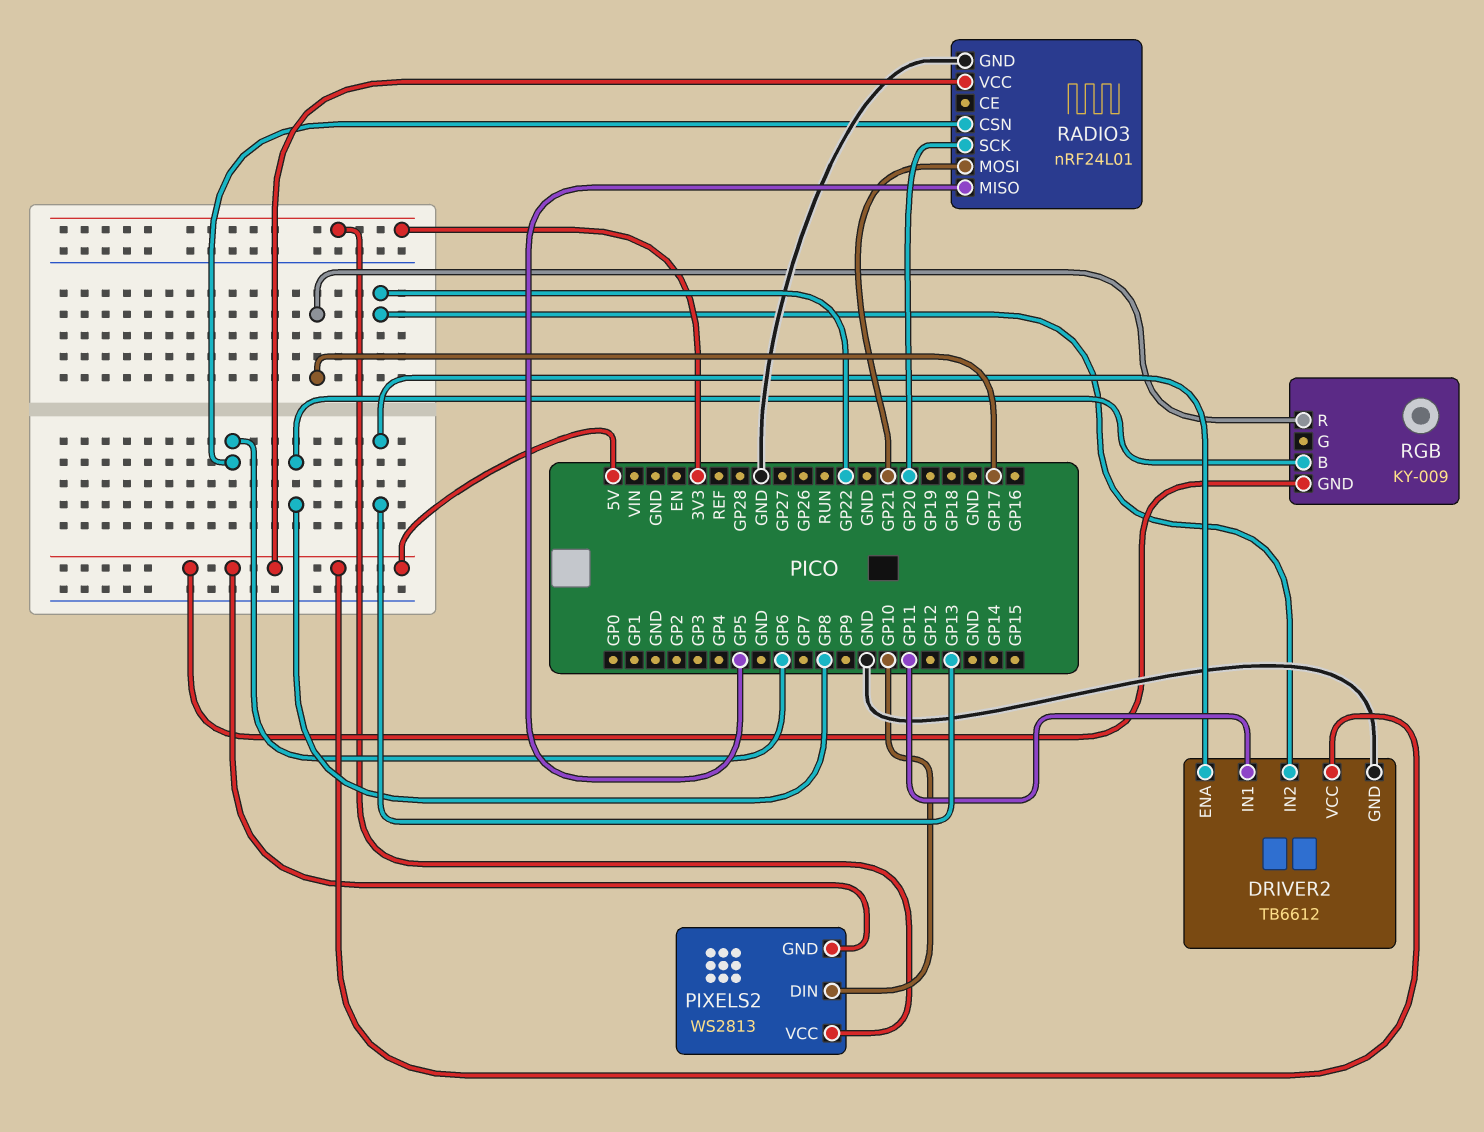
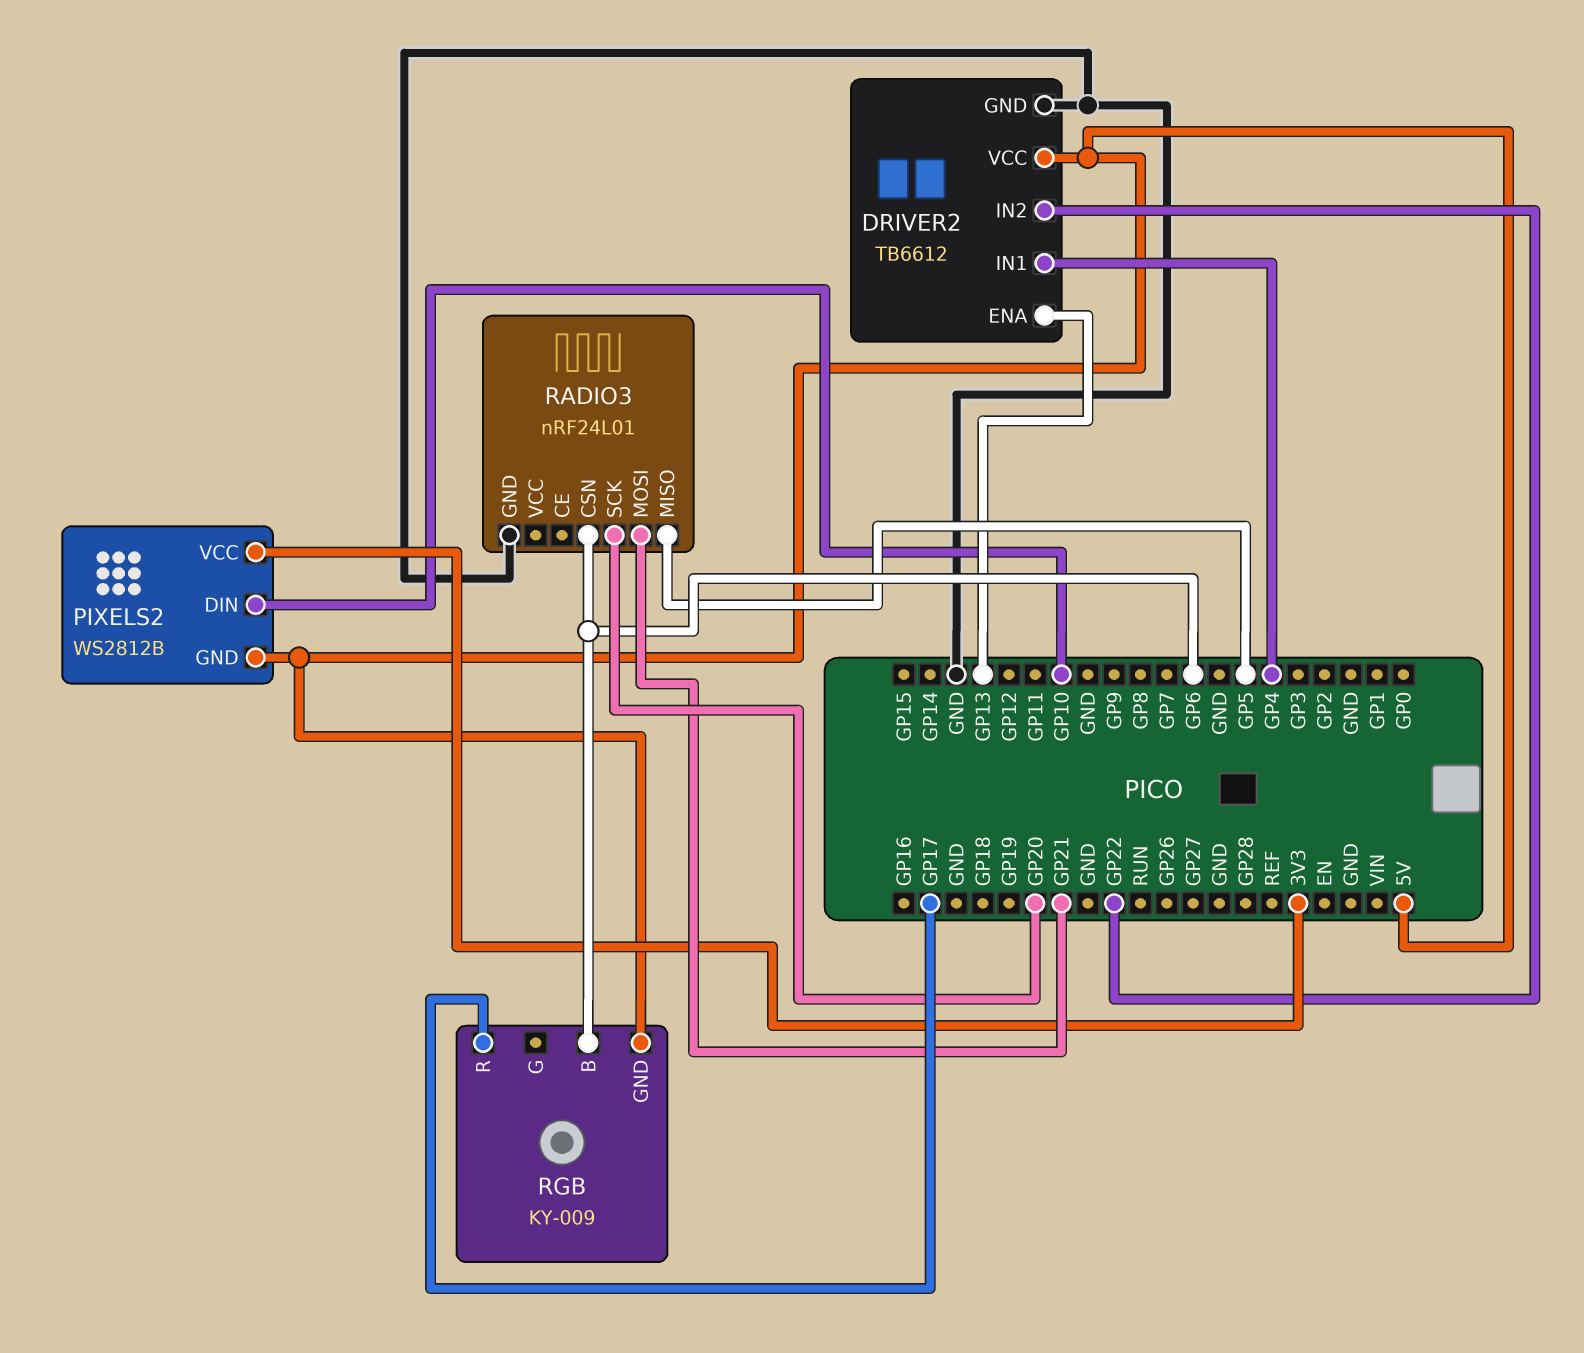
DRIVER2 pin IN1: GP11 -> GP4
PIXELS2: WS2813 -> WS2812B
RADIO3 pin VCC: 5V -> none
RGB pin B: GP8 -> GP6

